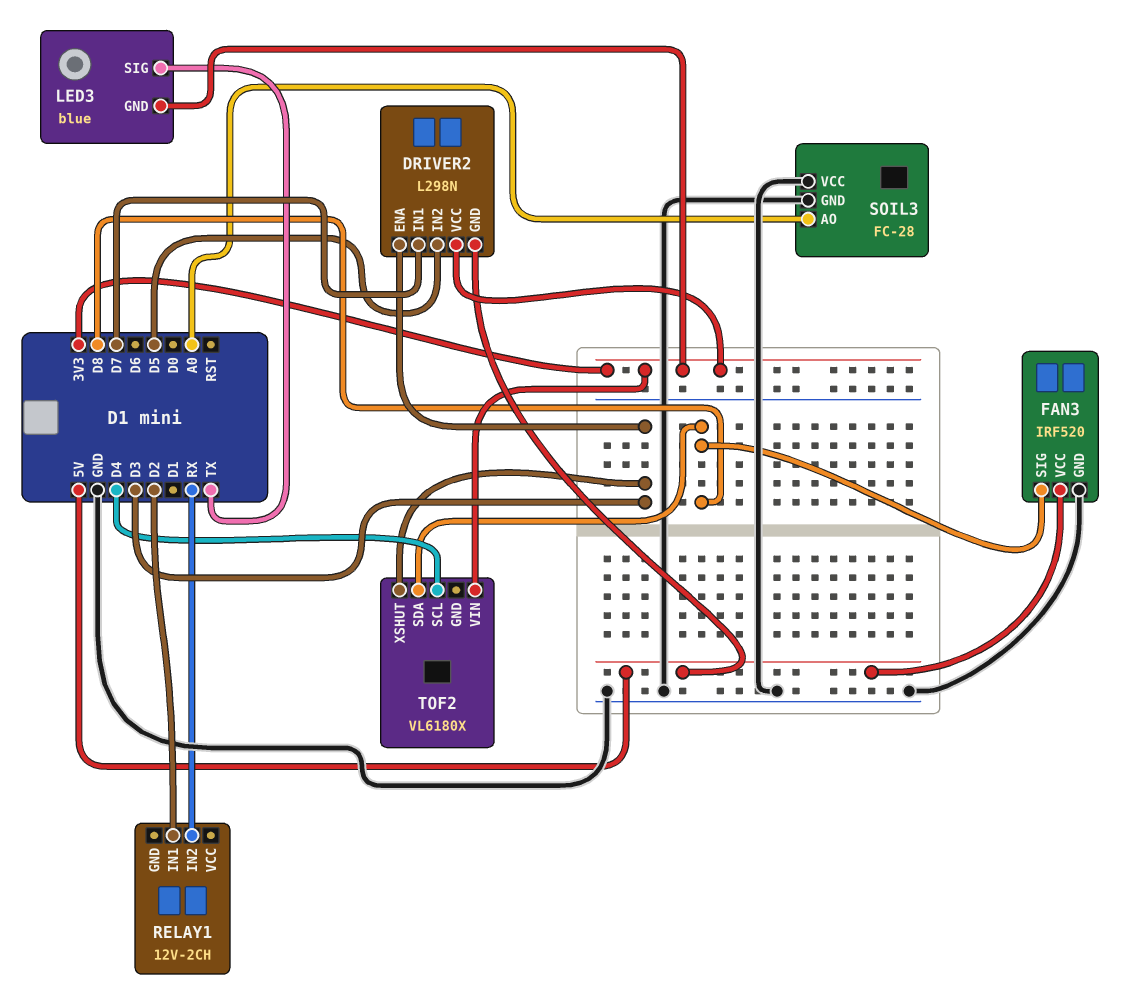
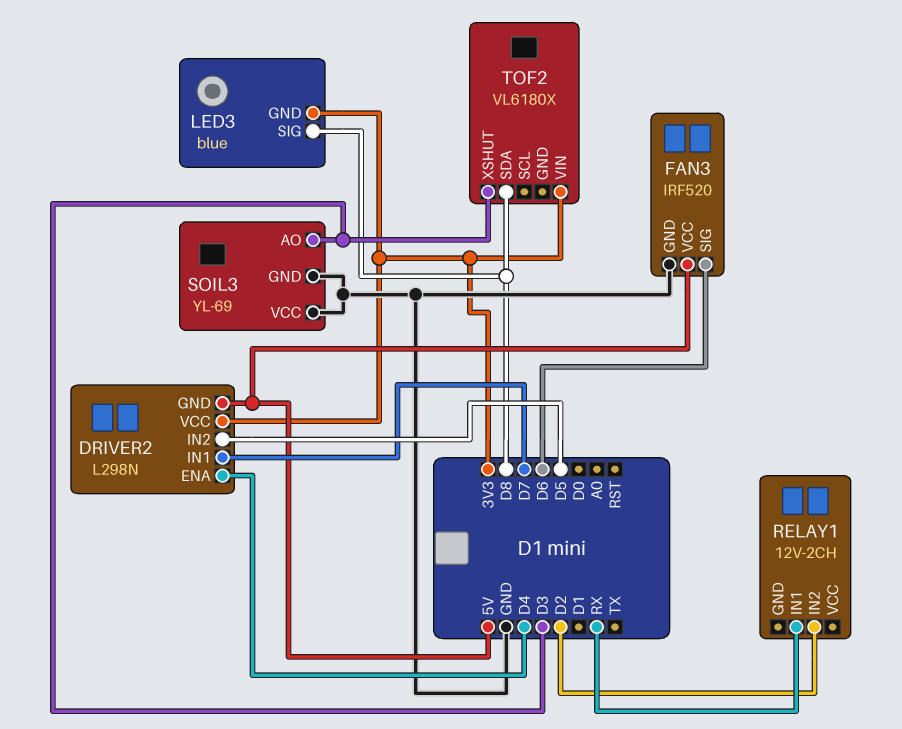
DRIVER2 pin ENA: D3 -> D4
FAN3 pin SIG: D8 -> D6
LED3 pin SIG: TX -> D8
RELAY1 pin IN1: D2 -> RX
RELAY1 pin IN2: RX -> D2
SOIL3: FC-28 -> YL-69
SOIL3 pin AO: A0 -> D3
TOF2 pin SCL: D4 -> none

